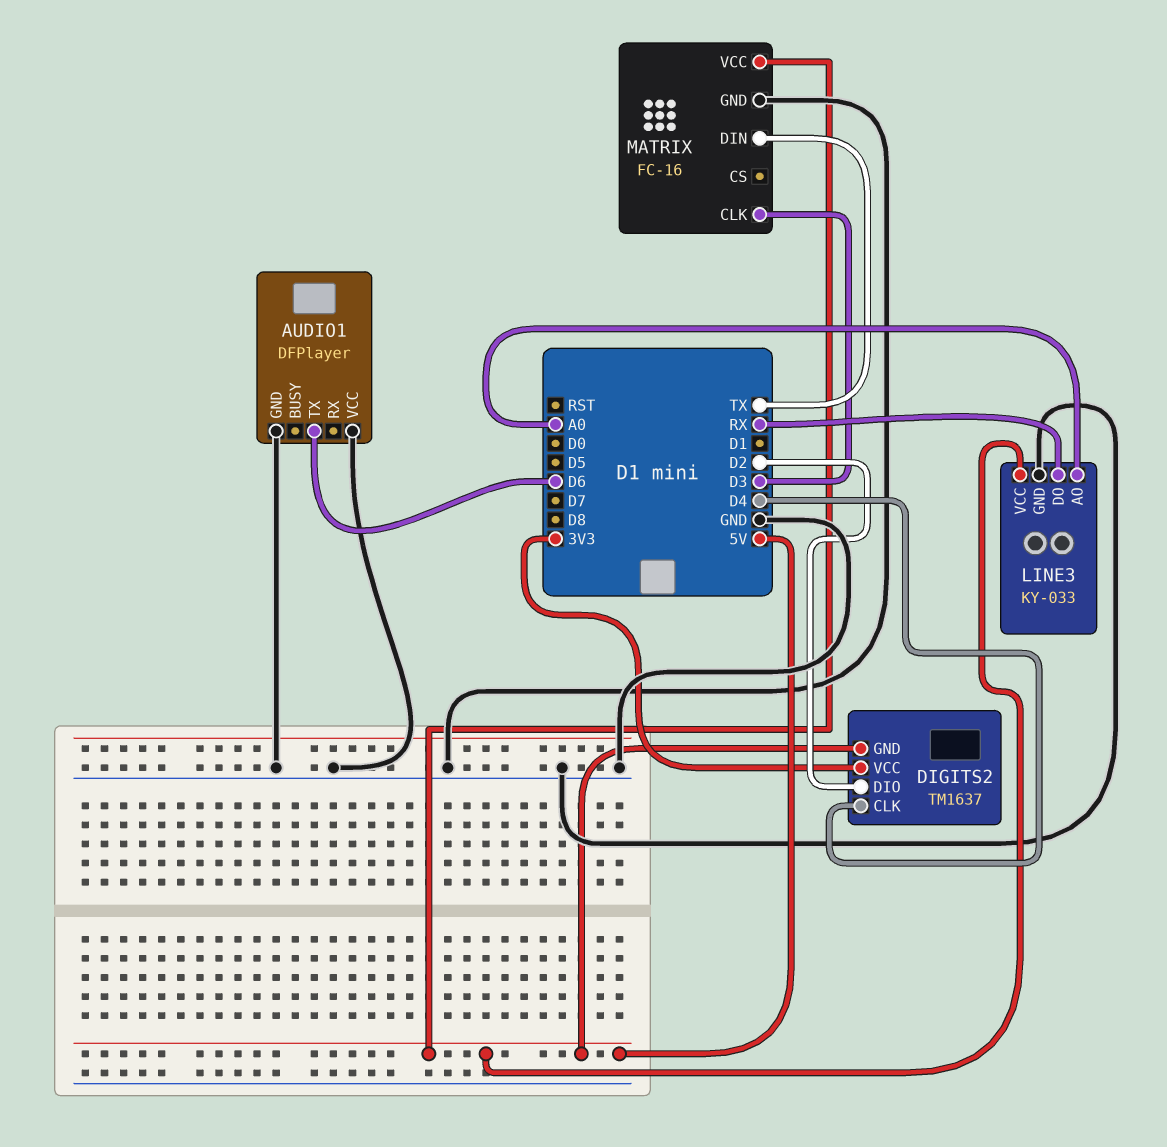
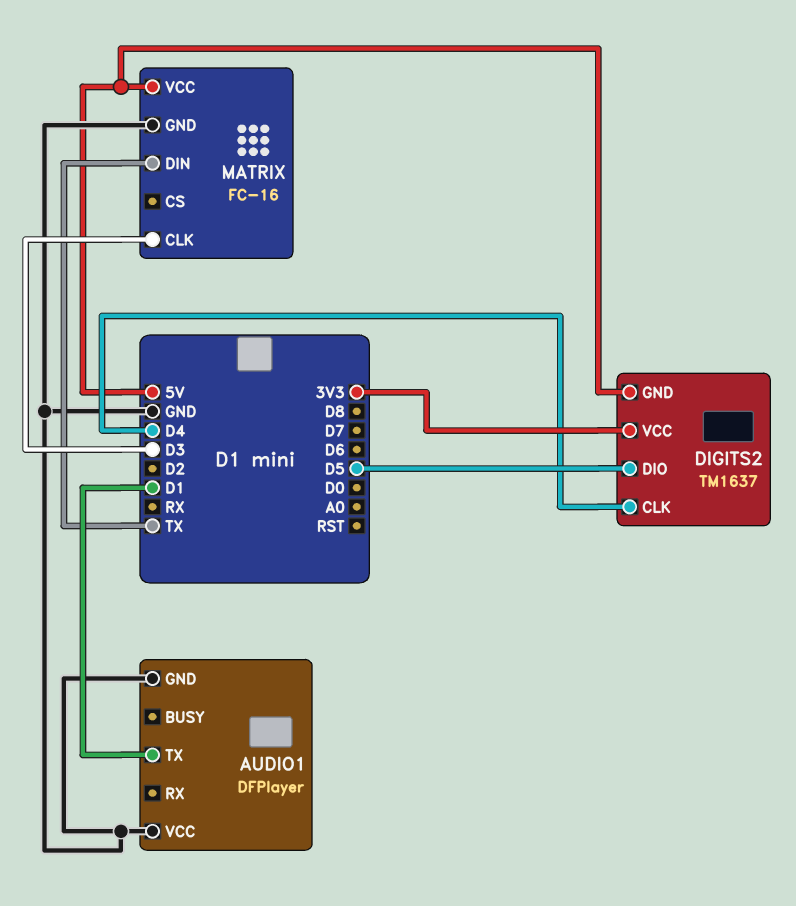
AUDIO1 pin TX: D6 -> D1
DIGITS2 pin DIO: D2 -> D5
LINE3: KY-033 -> none
LINE3 pin AO: A0 -> none
LINE3 pin DO: RX -> none
LINE3 pin GND: GND -> none
LINE3 pin VCC: 5V -> none

